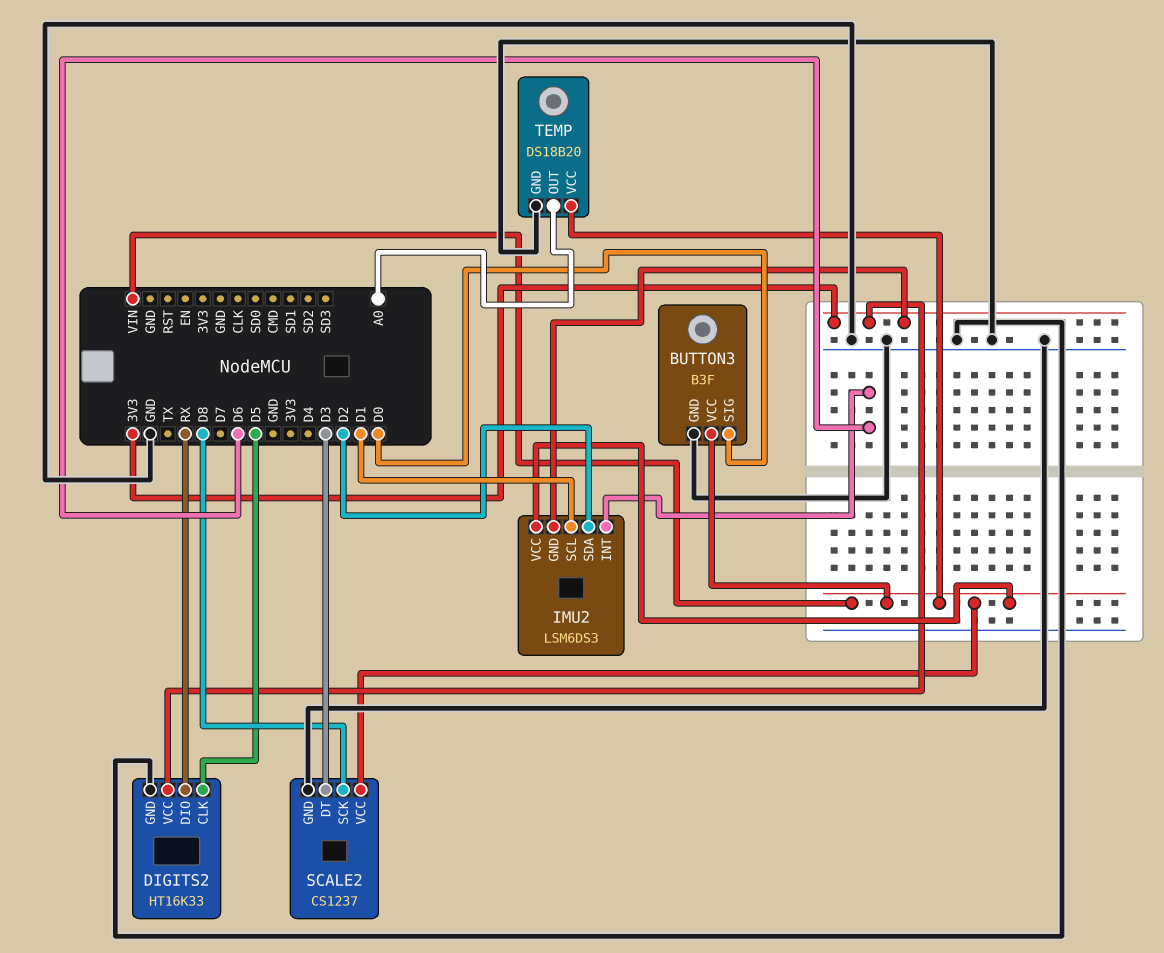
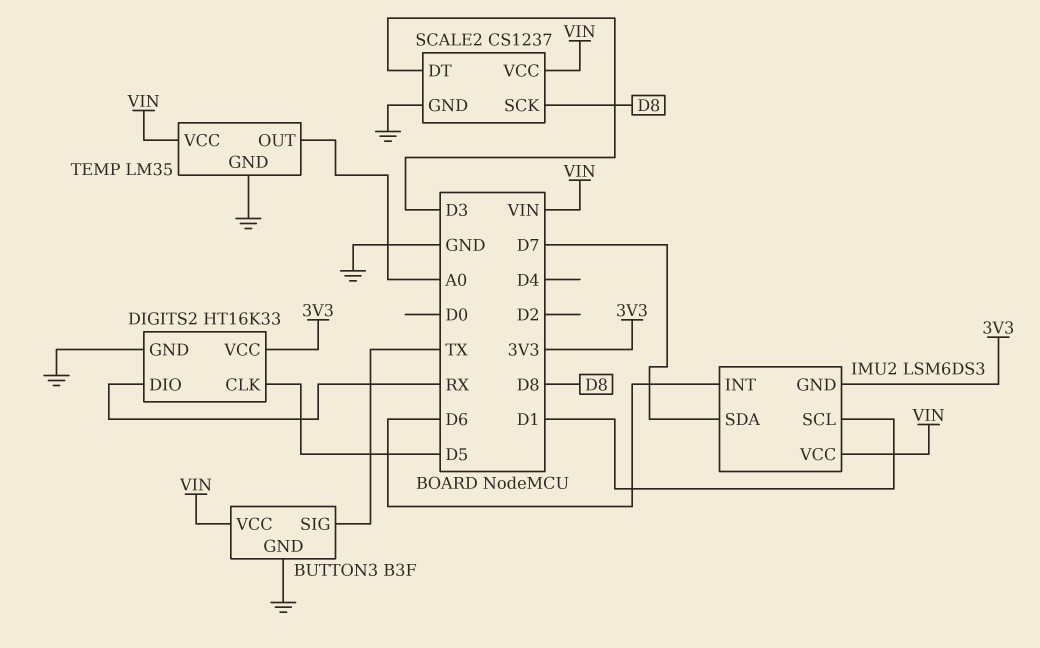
BUTTON3 pin SIG: D0 -> TX
IMU2 pin SDA: D2 -> D7
TEMP: DS18B20 -> LM35

